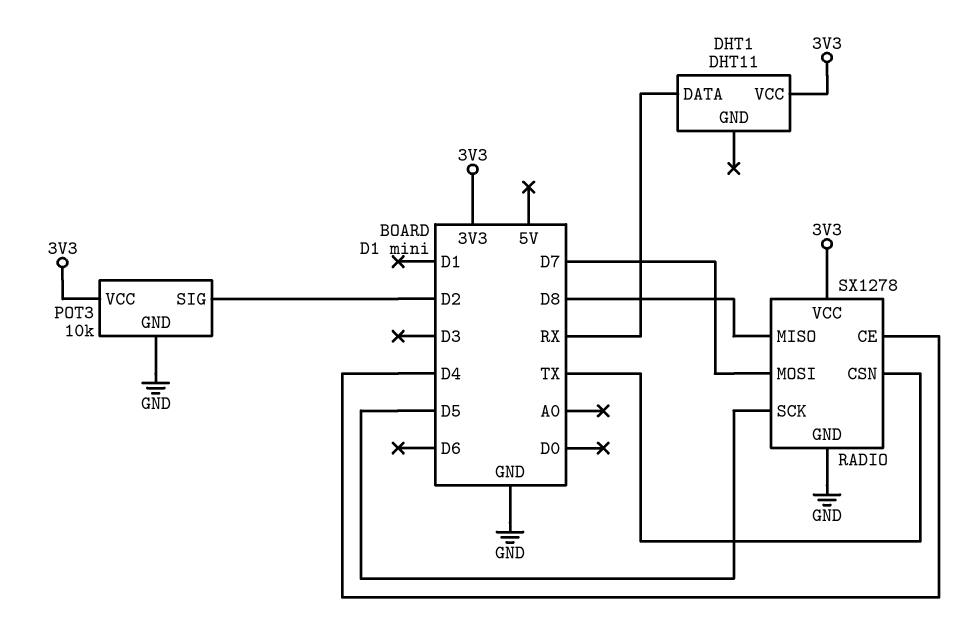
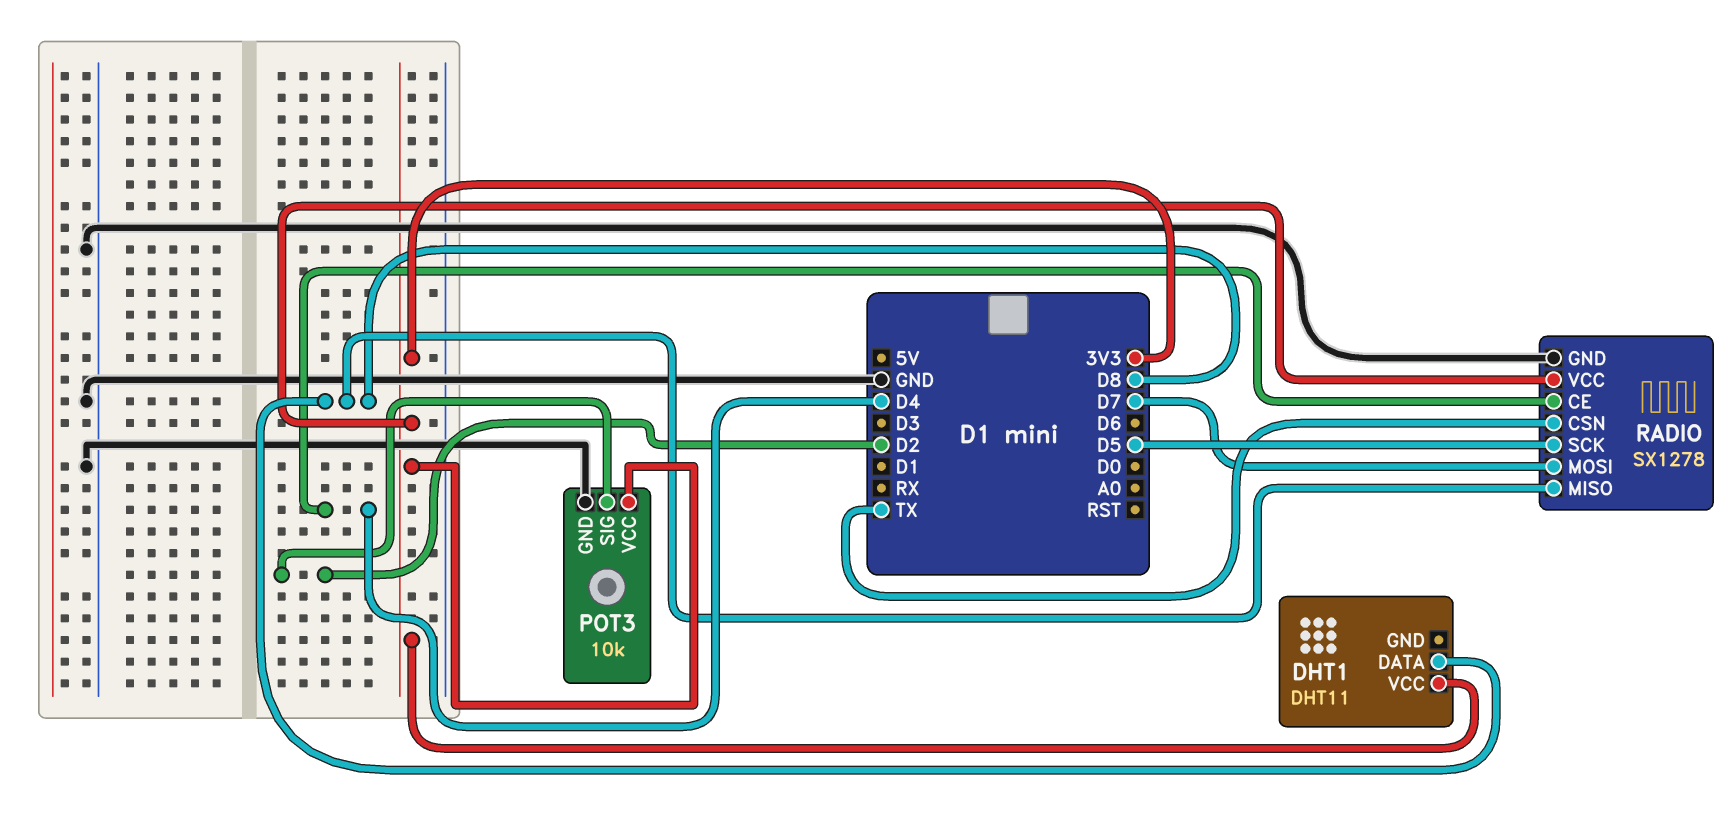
DHT1 pin DATA: RX -> D8

